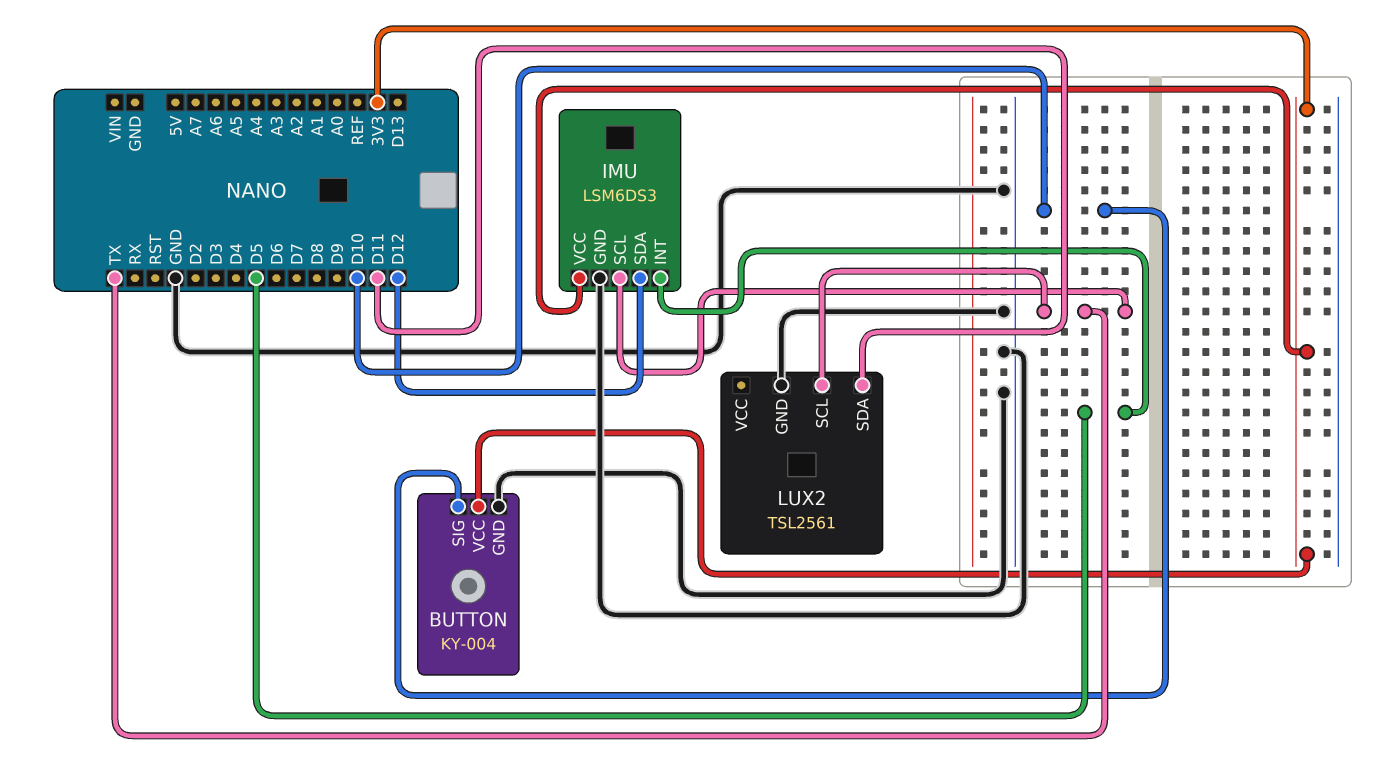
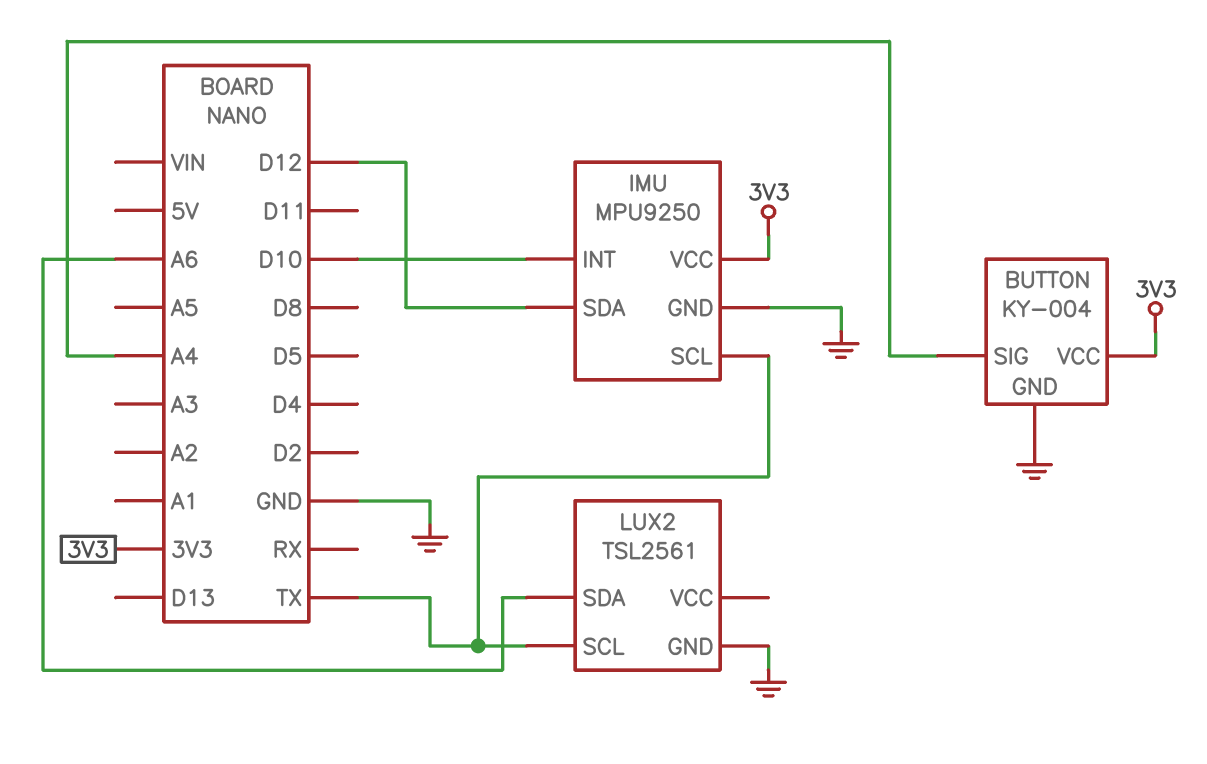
BUTTON pin SIG: D10 -> A4
IMU: LSM6DS3 -> MPU9250
IMU pin INT: D5 -> D10
LUX2 pin SDA: D11 -> A6

